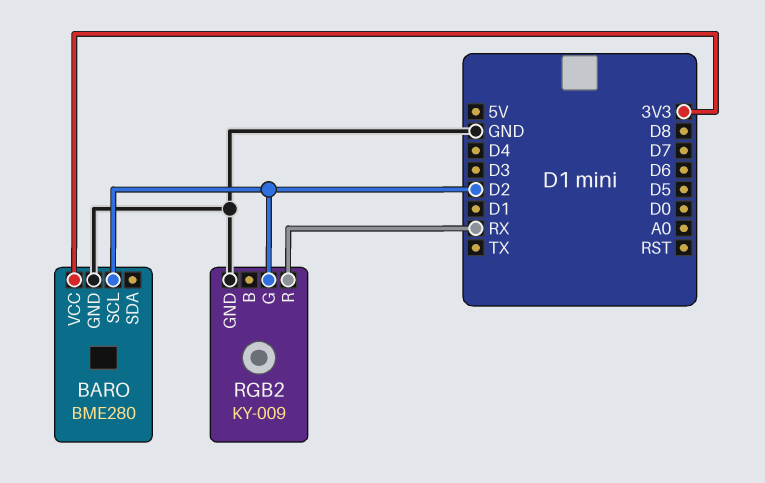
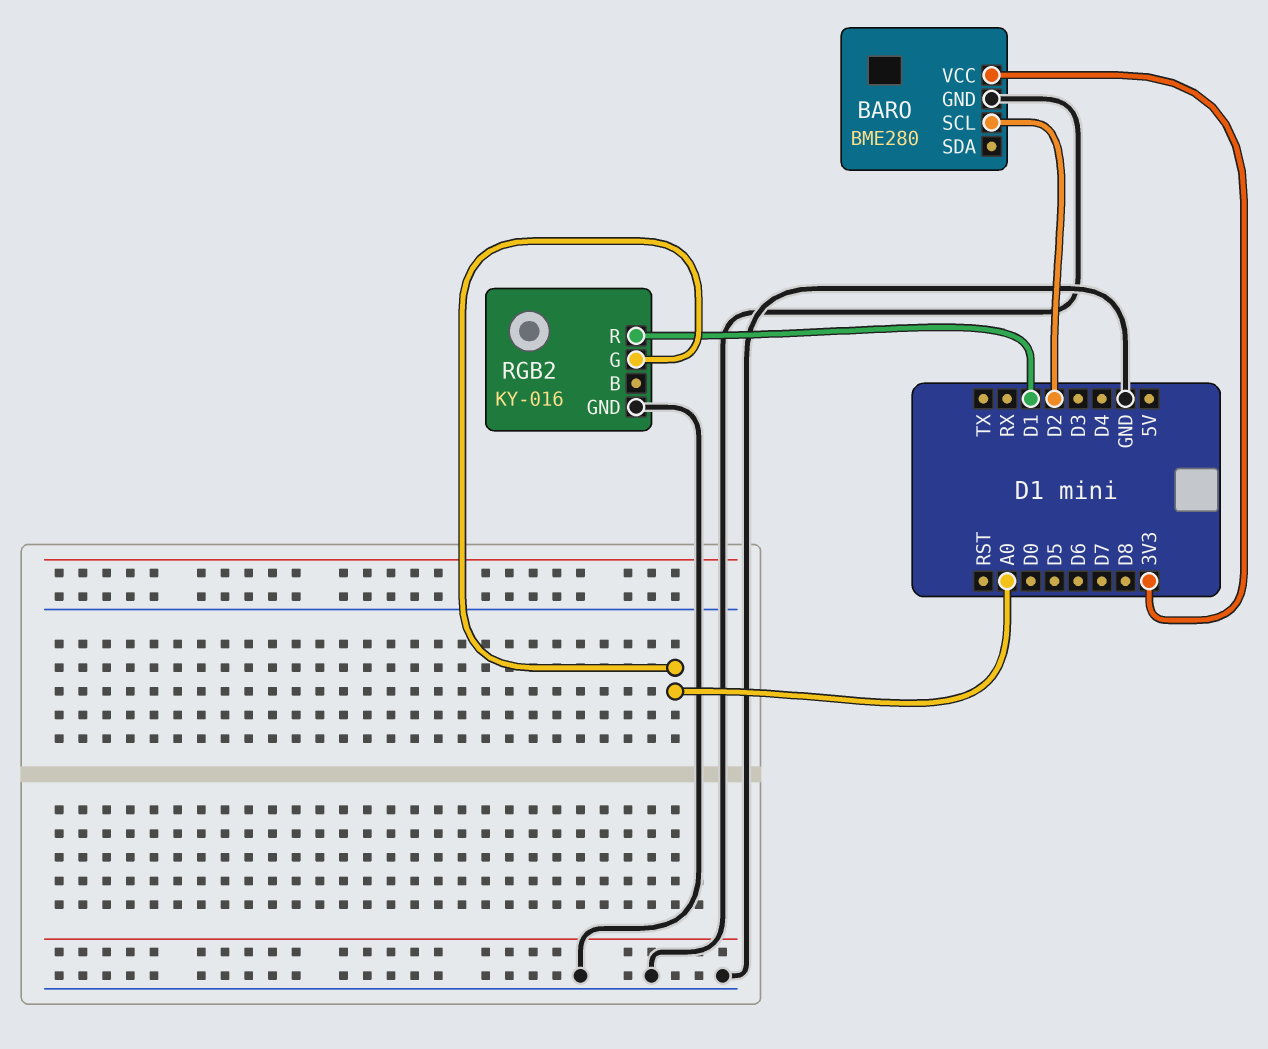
RGB2: KY-009 -> KY-016
RGB2 pin G: D2 -> A0
RGB2 pin R: RX -> D1

